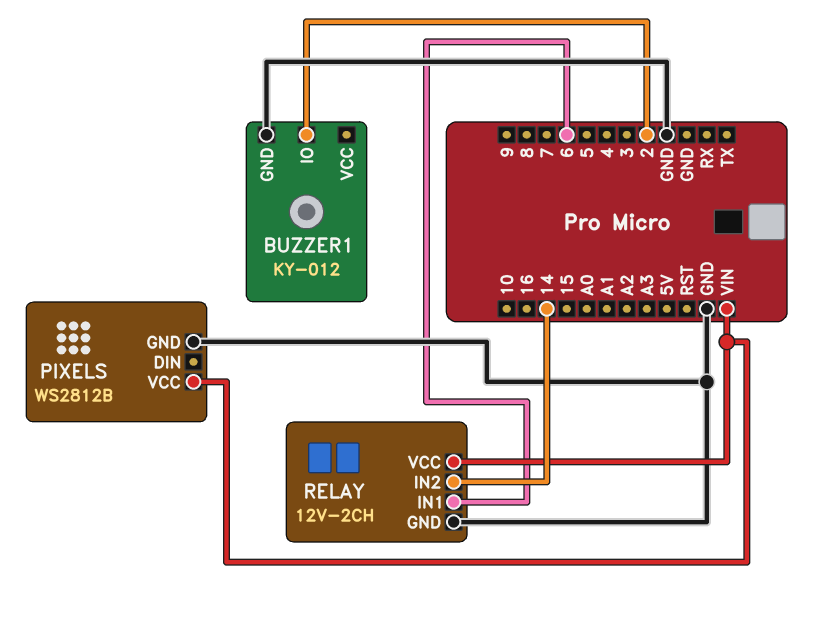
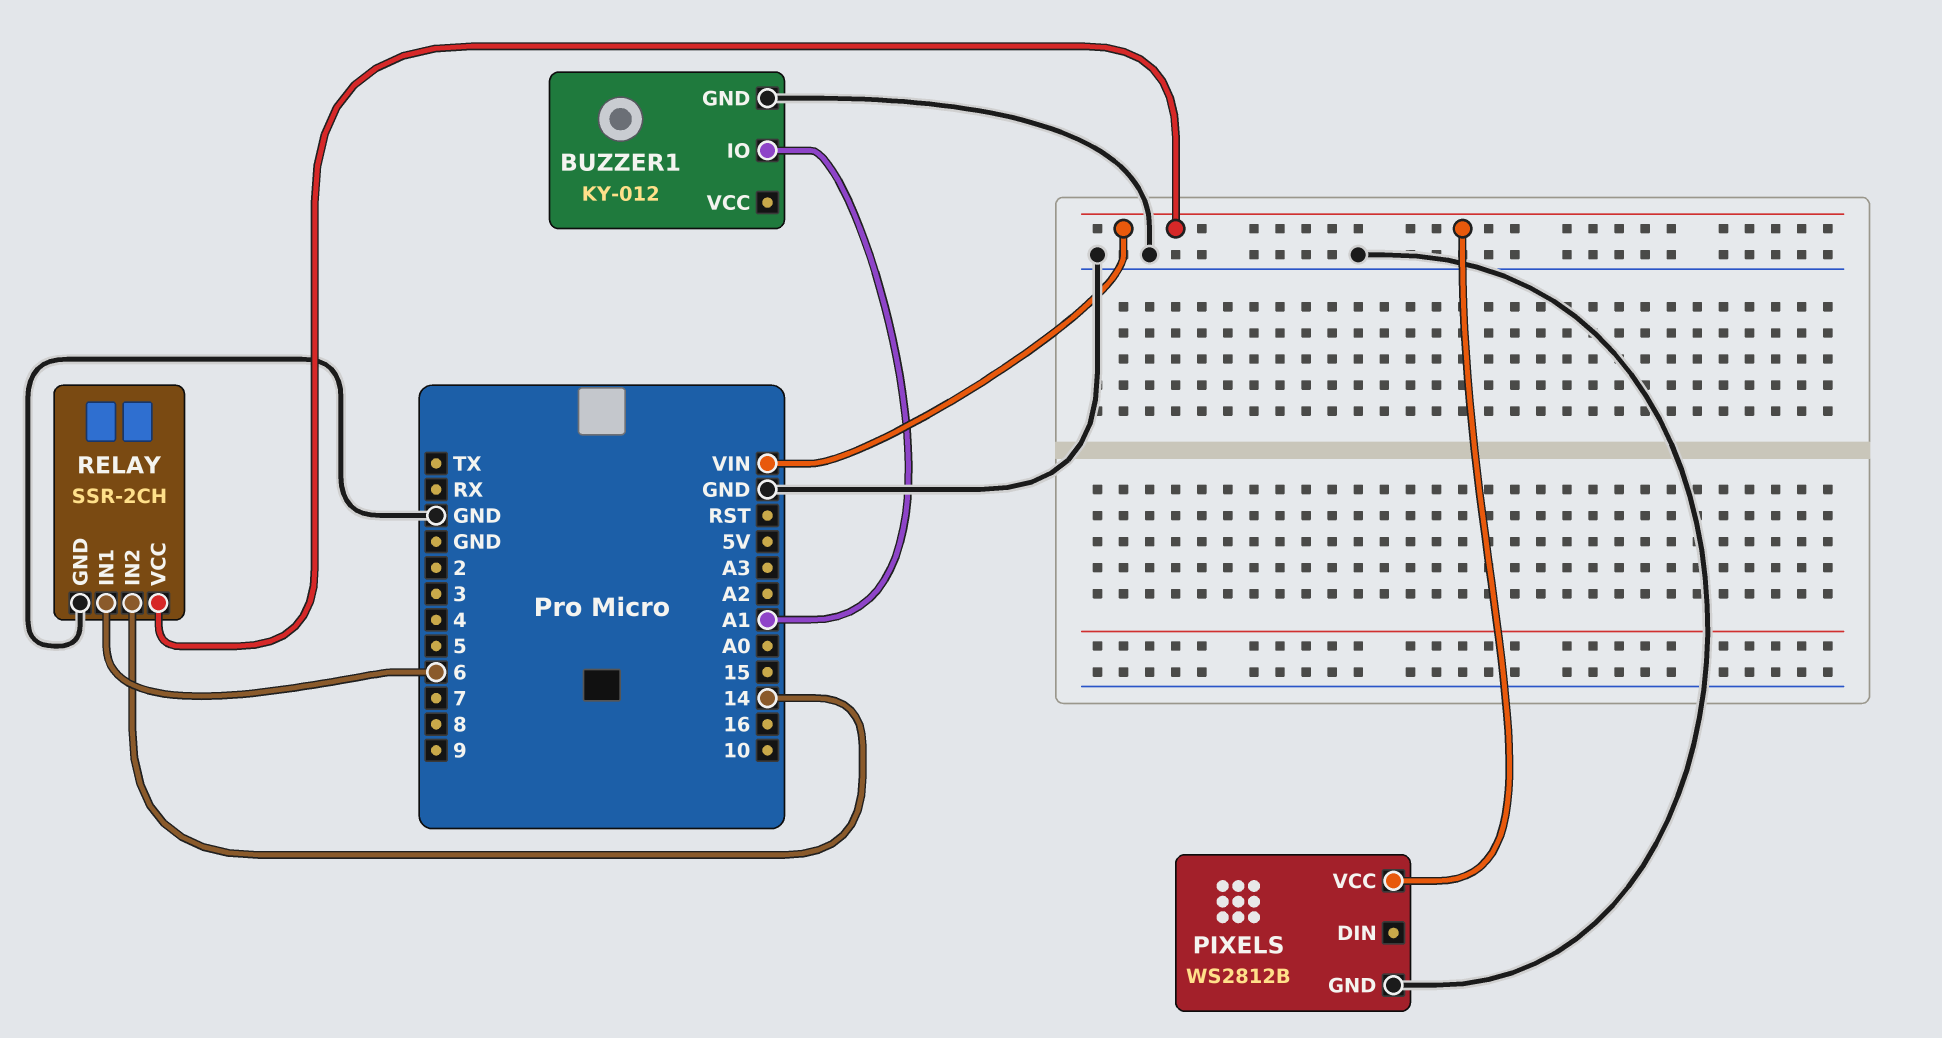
BUZZER1 pin IO: 2 -> A1
RELAY: 12V-2CH -> SSR-2CH

